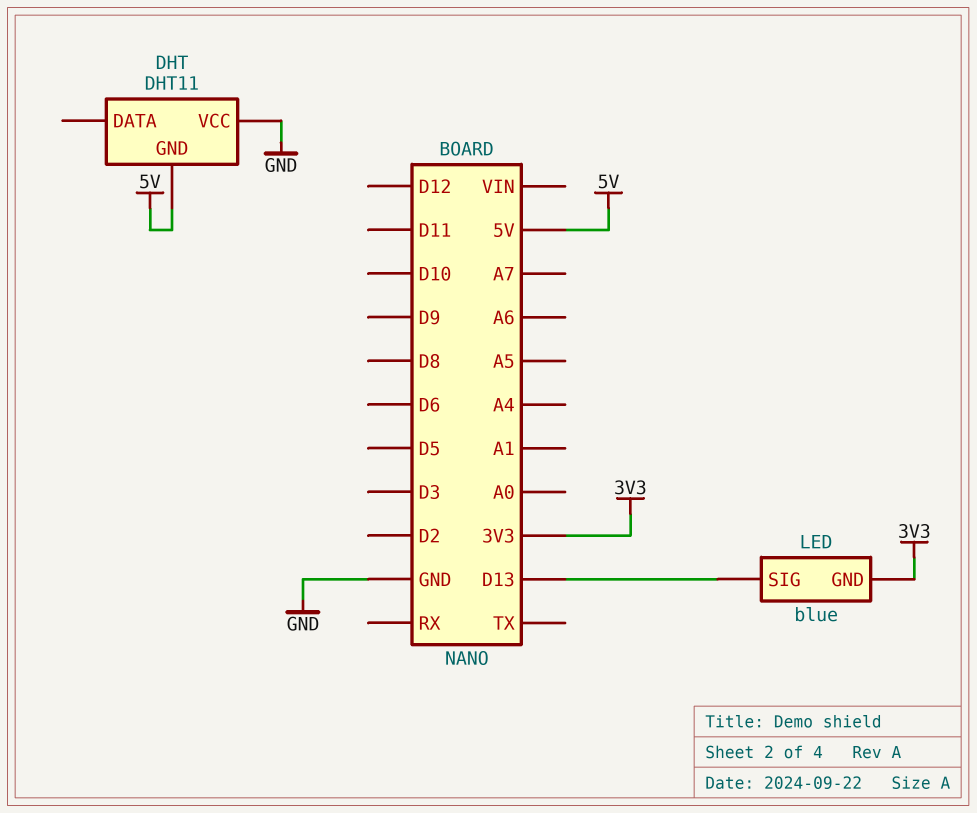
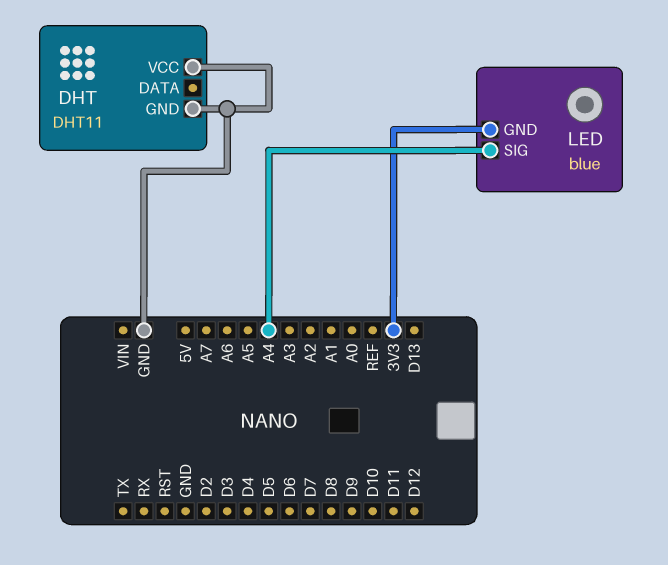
DHT pin GND: 5V -> GND
LED pin SIG: D13 -> A4

